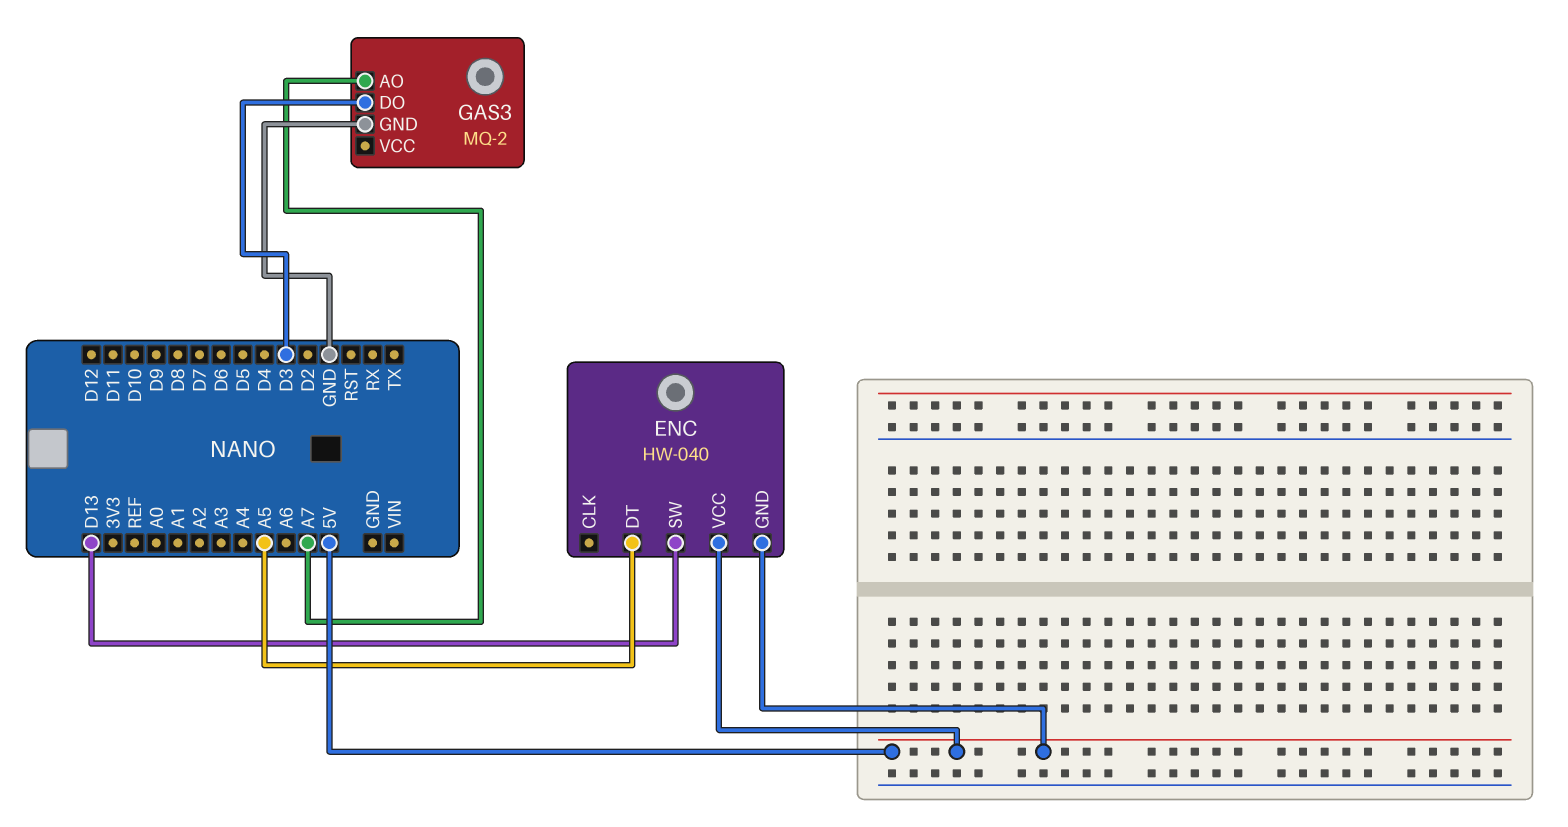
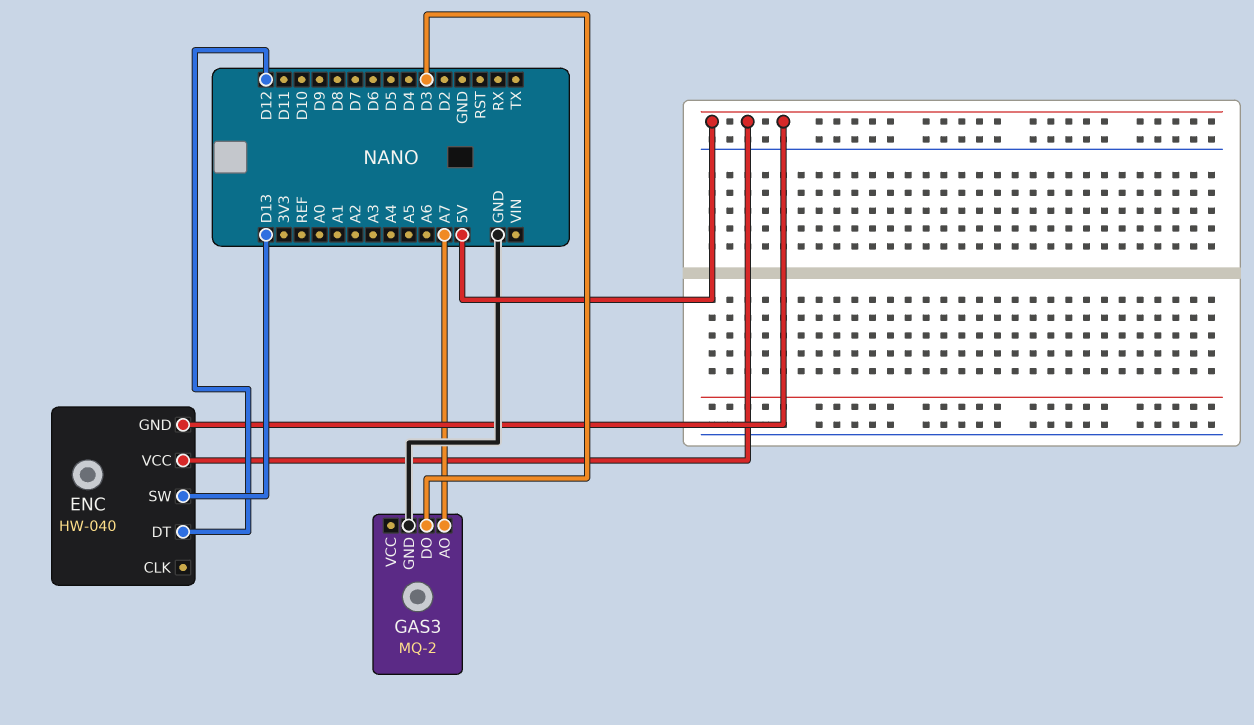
ENC pin DT: A5 -> D12

